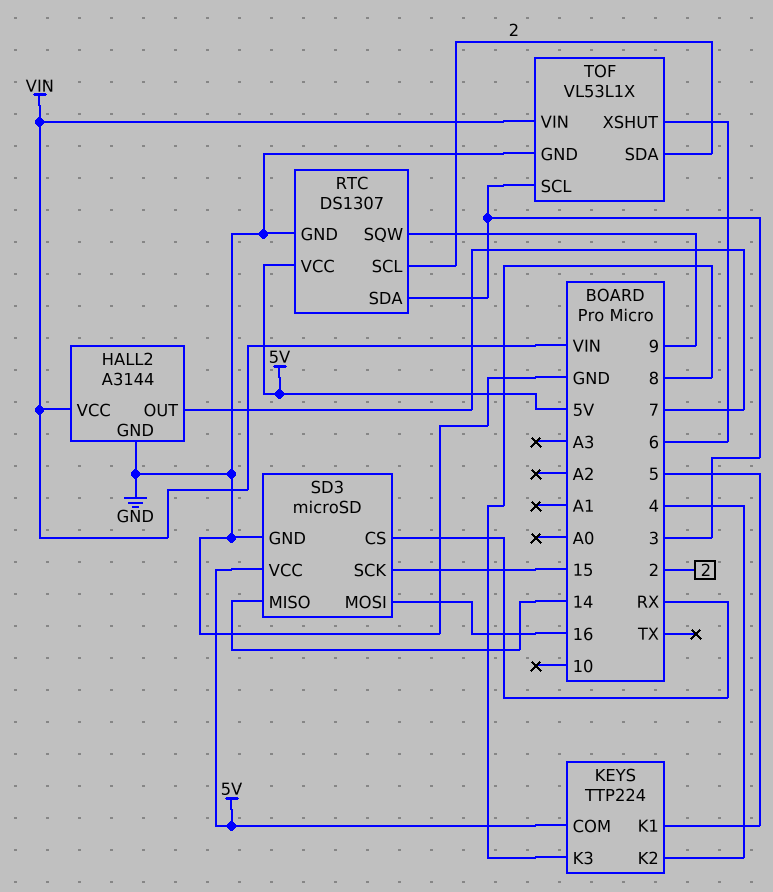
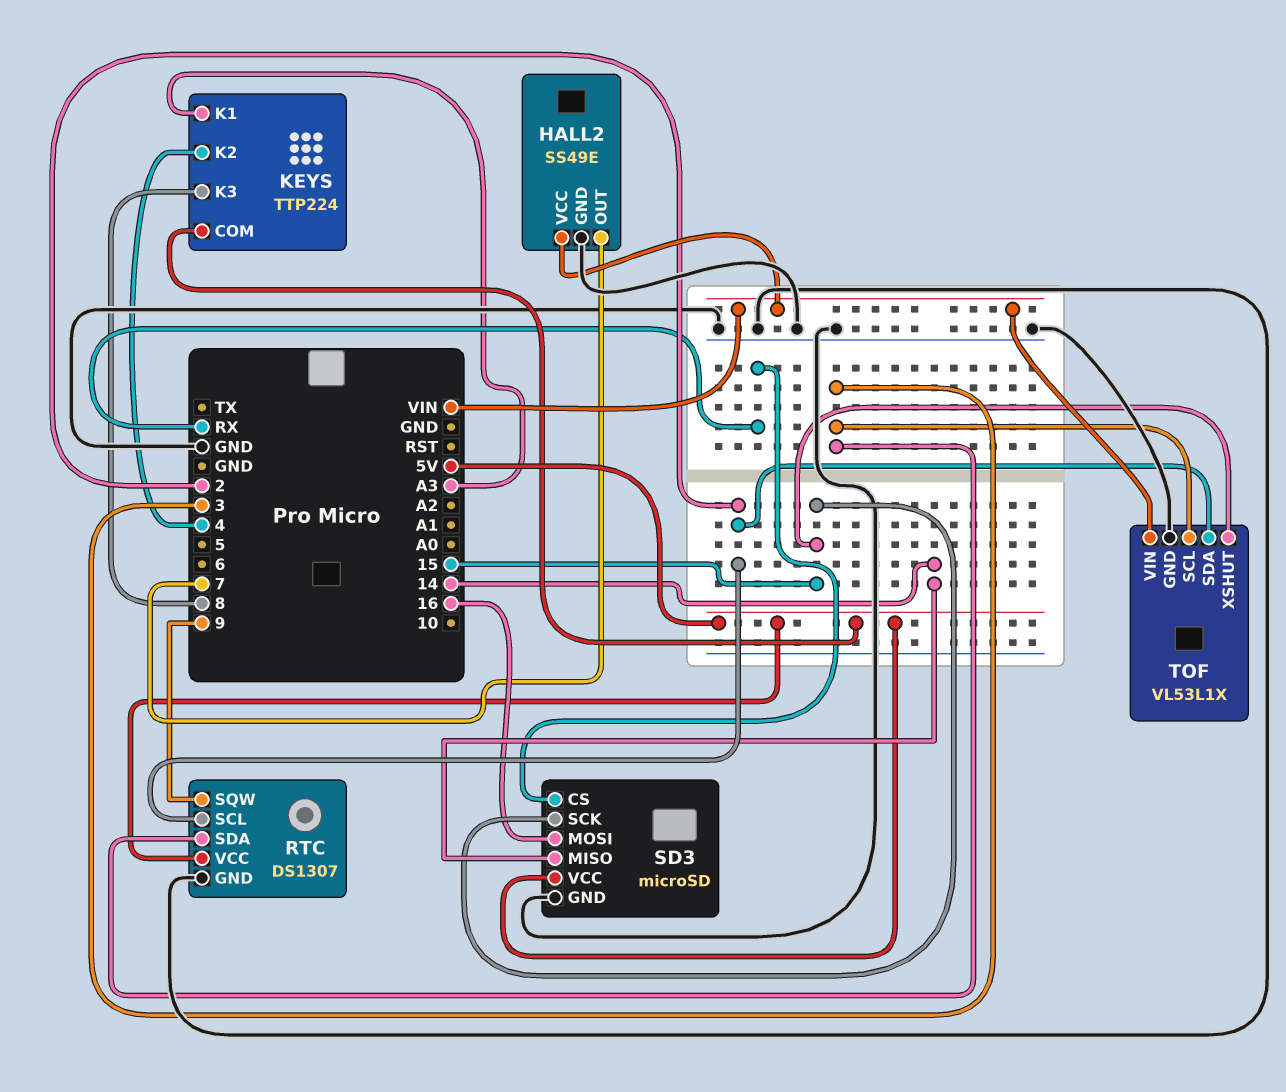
HALL2: A3144 -> SS49E
KEYS pin K1: 5 -> A3
TOF pin XSHUT: 6 -> 15

